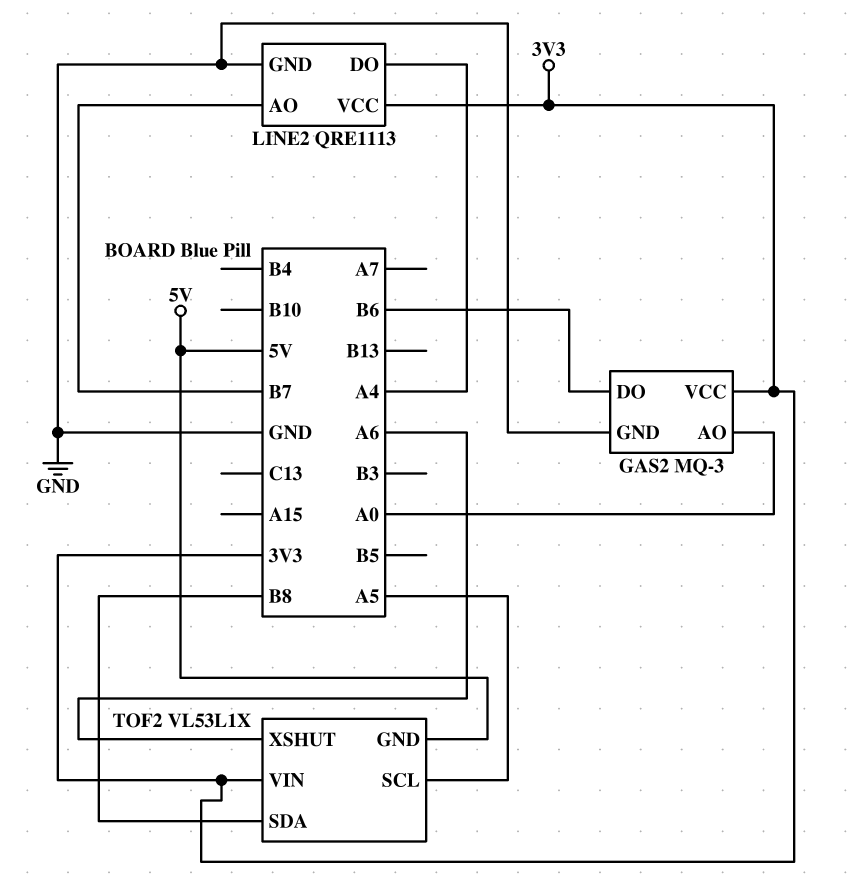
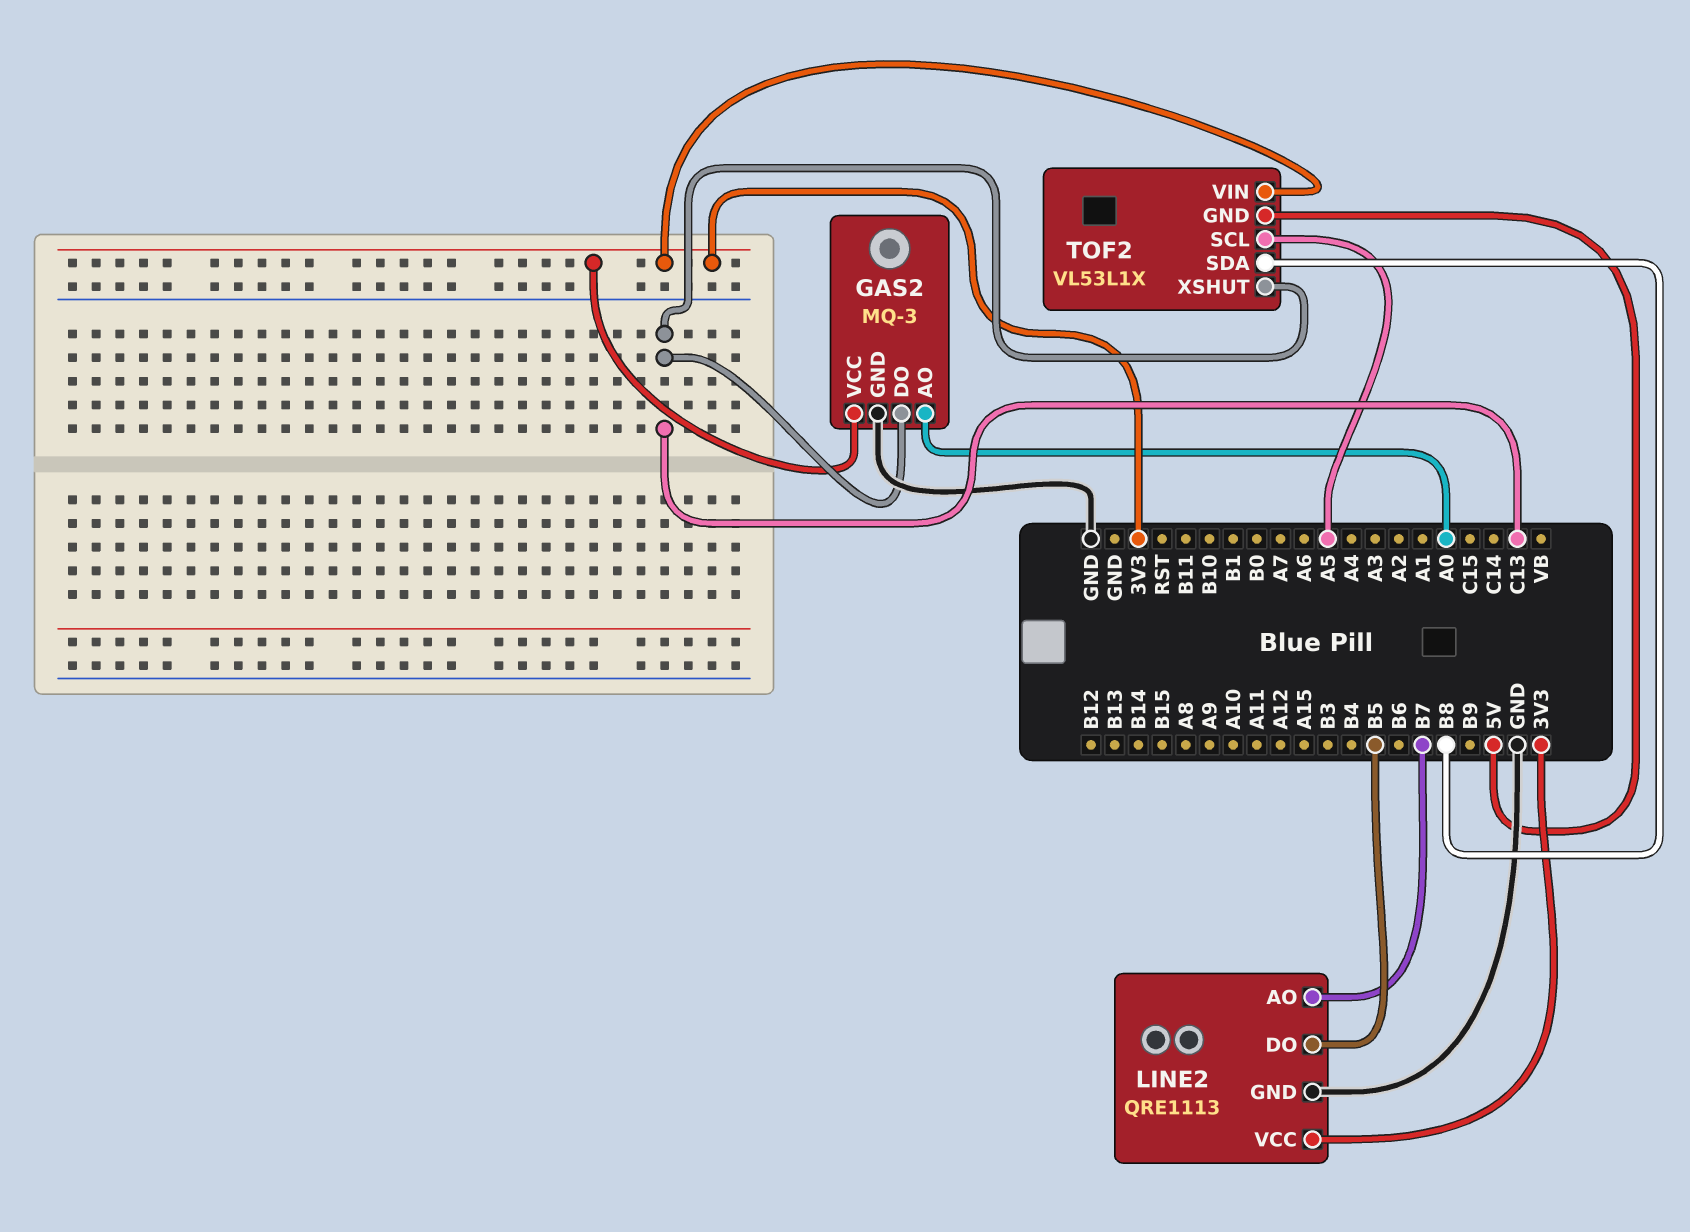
GAS2 pin DO: B6 -> C13
LINE2 pin DO: A4 -> B5
TOF2 pin XSHUT: A6 -> C13

